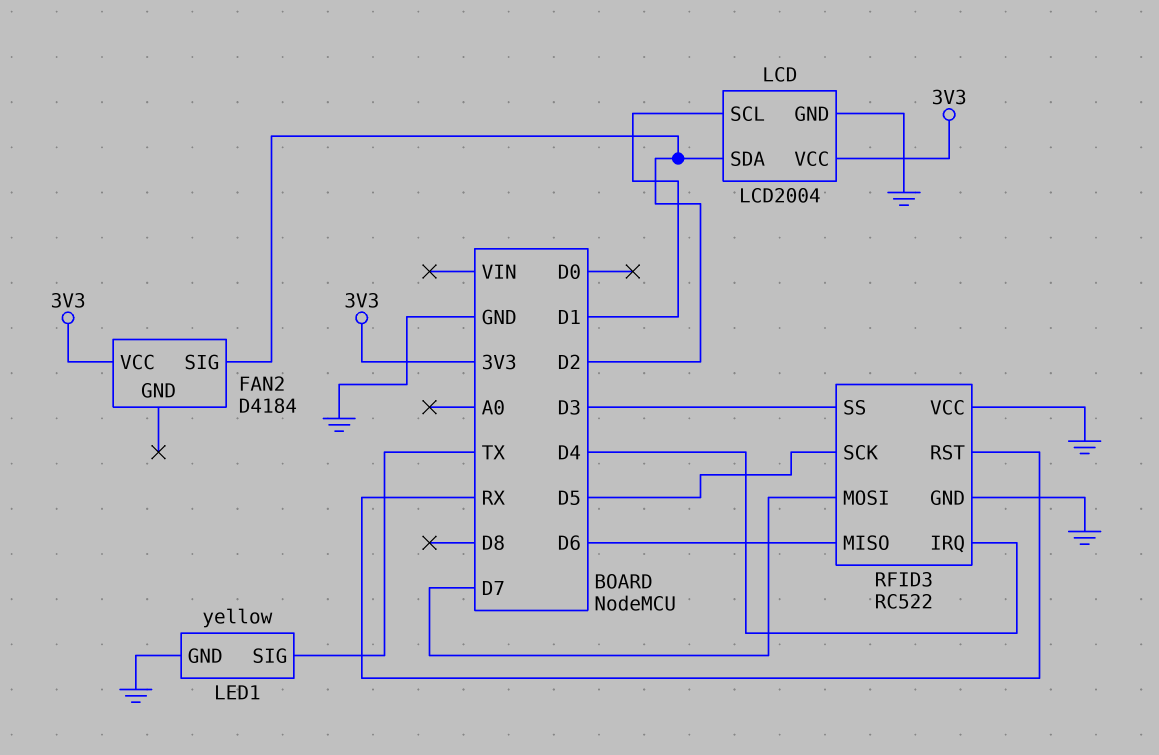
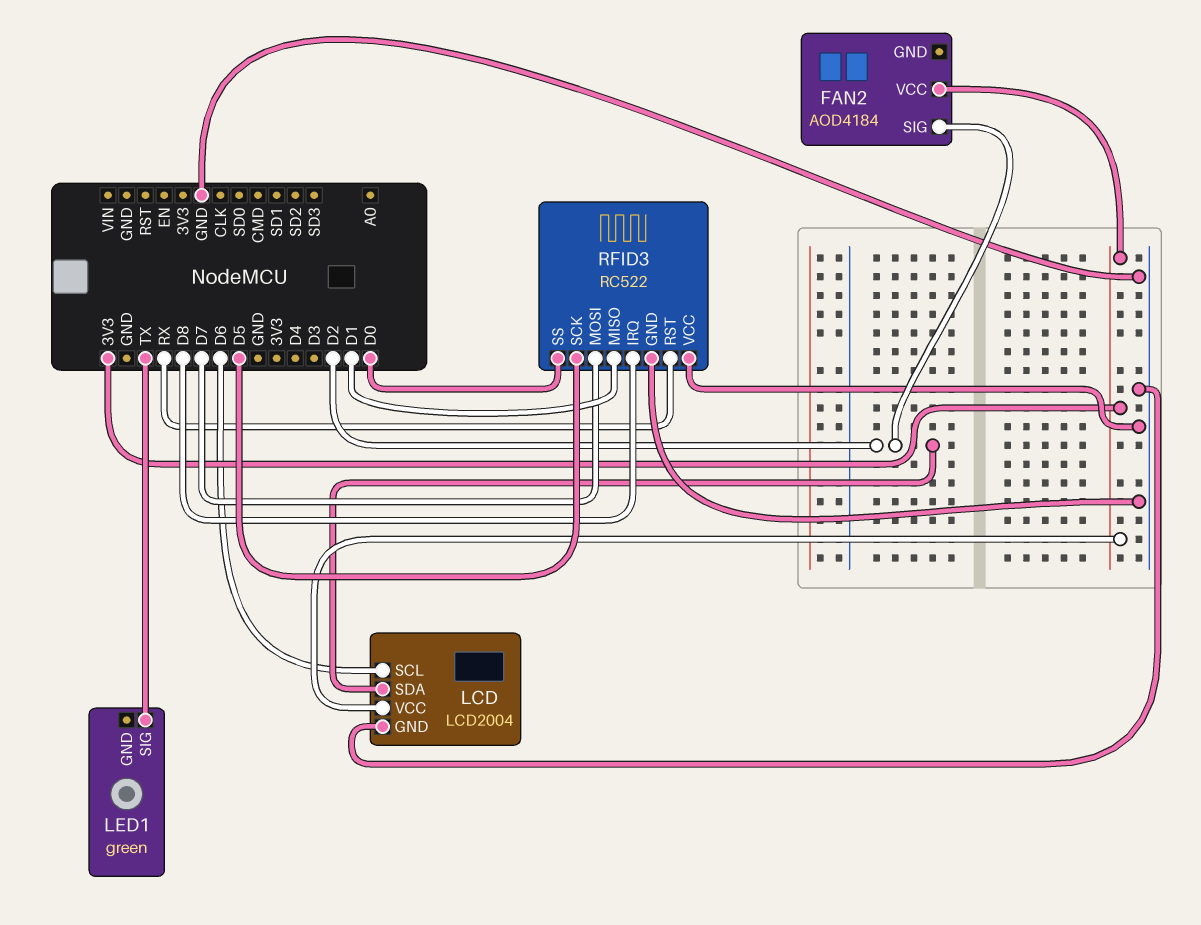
FAN2: D4184 -> AOD4184
LCD pin SCL: D1 -> D6
LED1: yellow -> green
LED1 pin GND: GND -> none
RFID3 pin IRQ: D4 -> D8
RFID3 pin MISO: D6 -> D1
RFID3 pin SS: D3 -> D0

